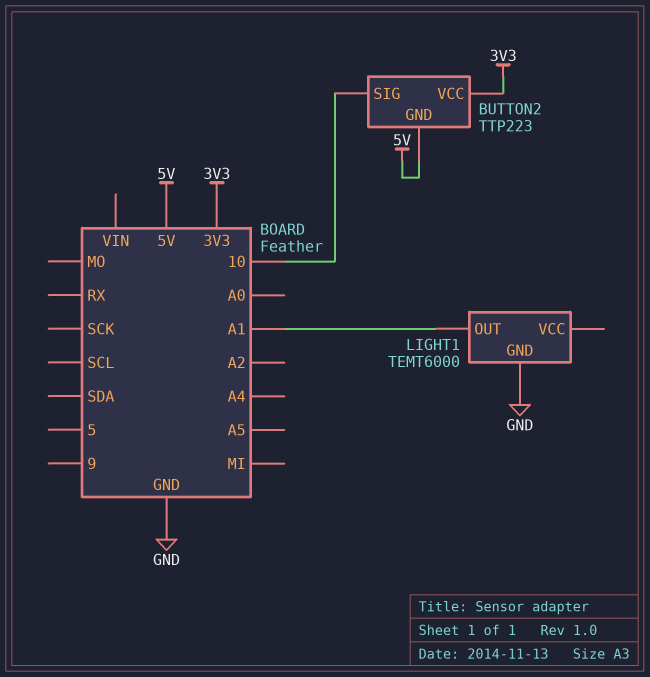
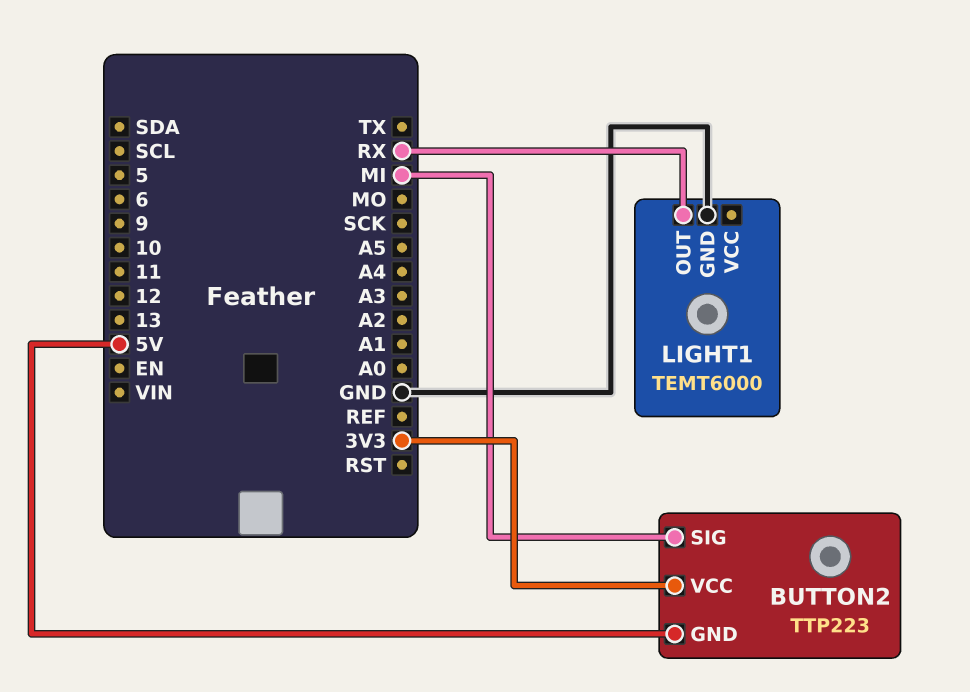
BUTTON2 pin SIG: 10 -> MI
LIGHT1 pin OUT: A1 -> RX

